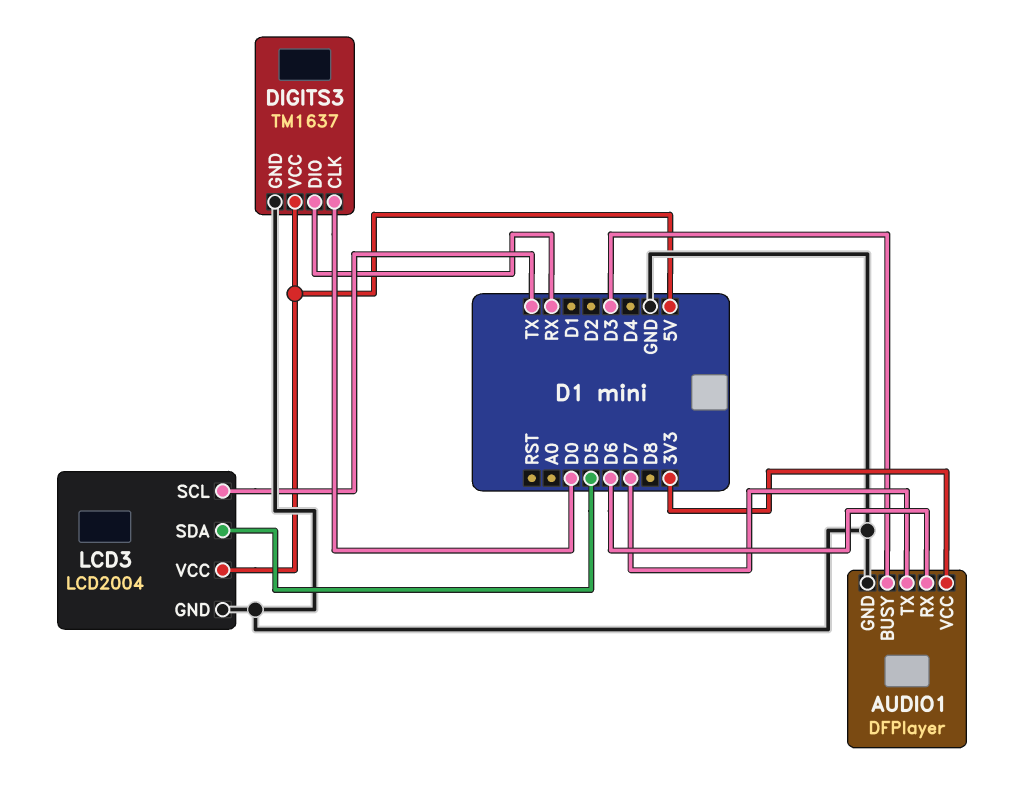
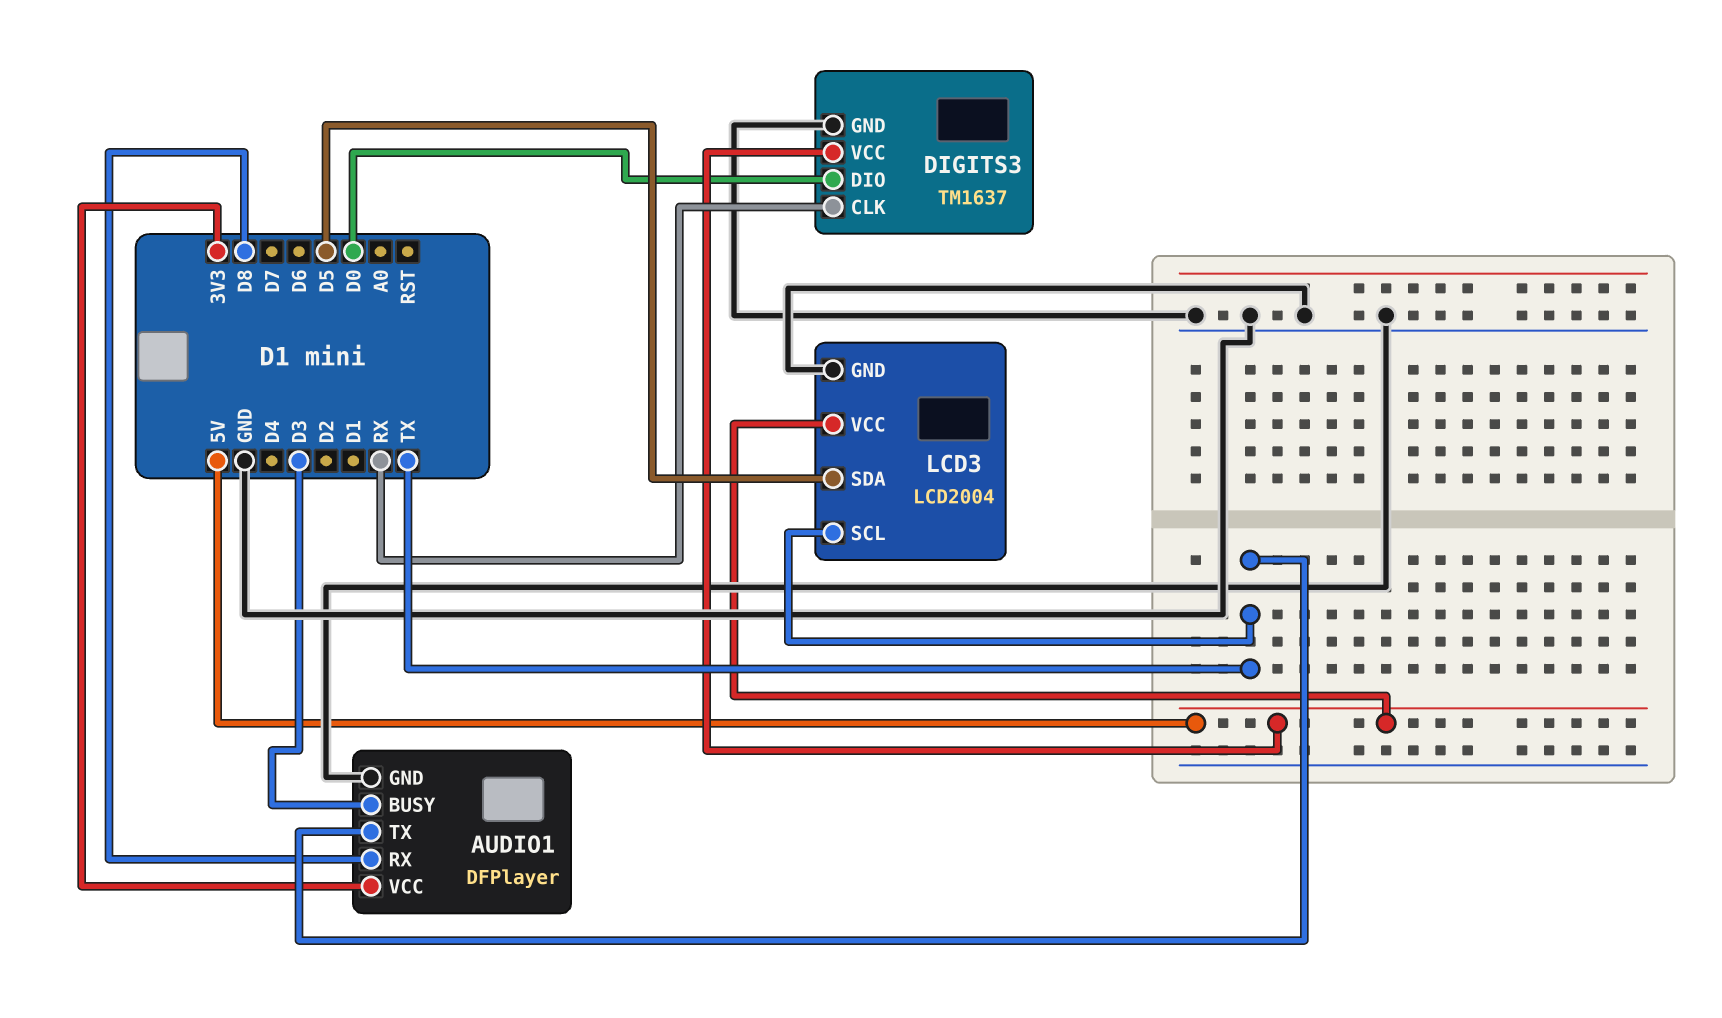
AUDIO1 pin RX: D6 -> D8
AUDIO1 pin TX: D7 -> TX
DIGITS3 pin CLK: D0 -> RX
DIGITS3 pin DIO: RX -> D0

